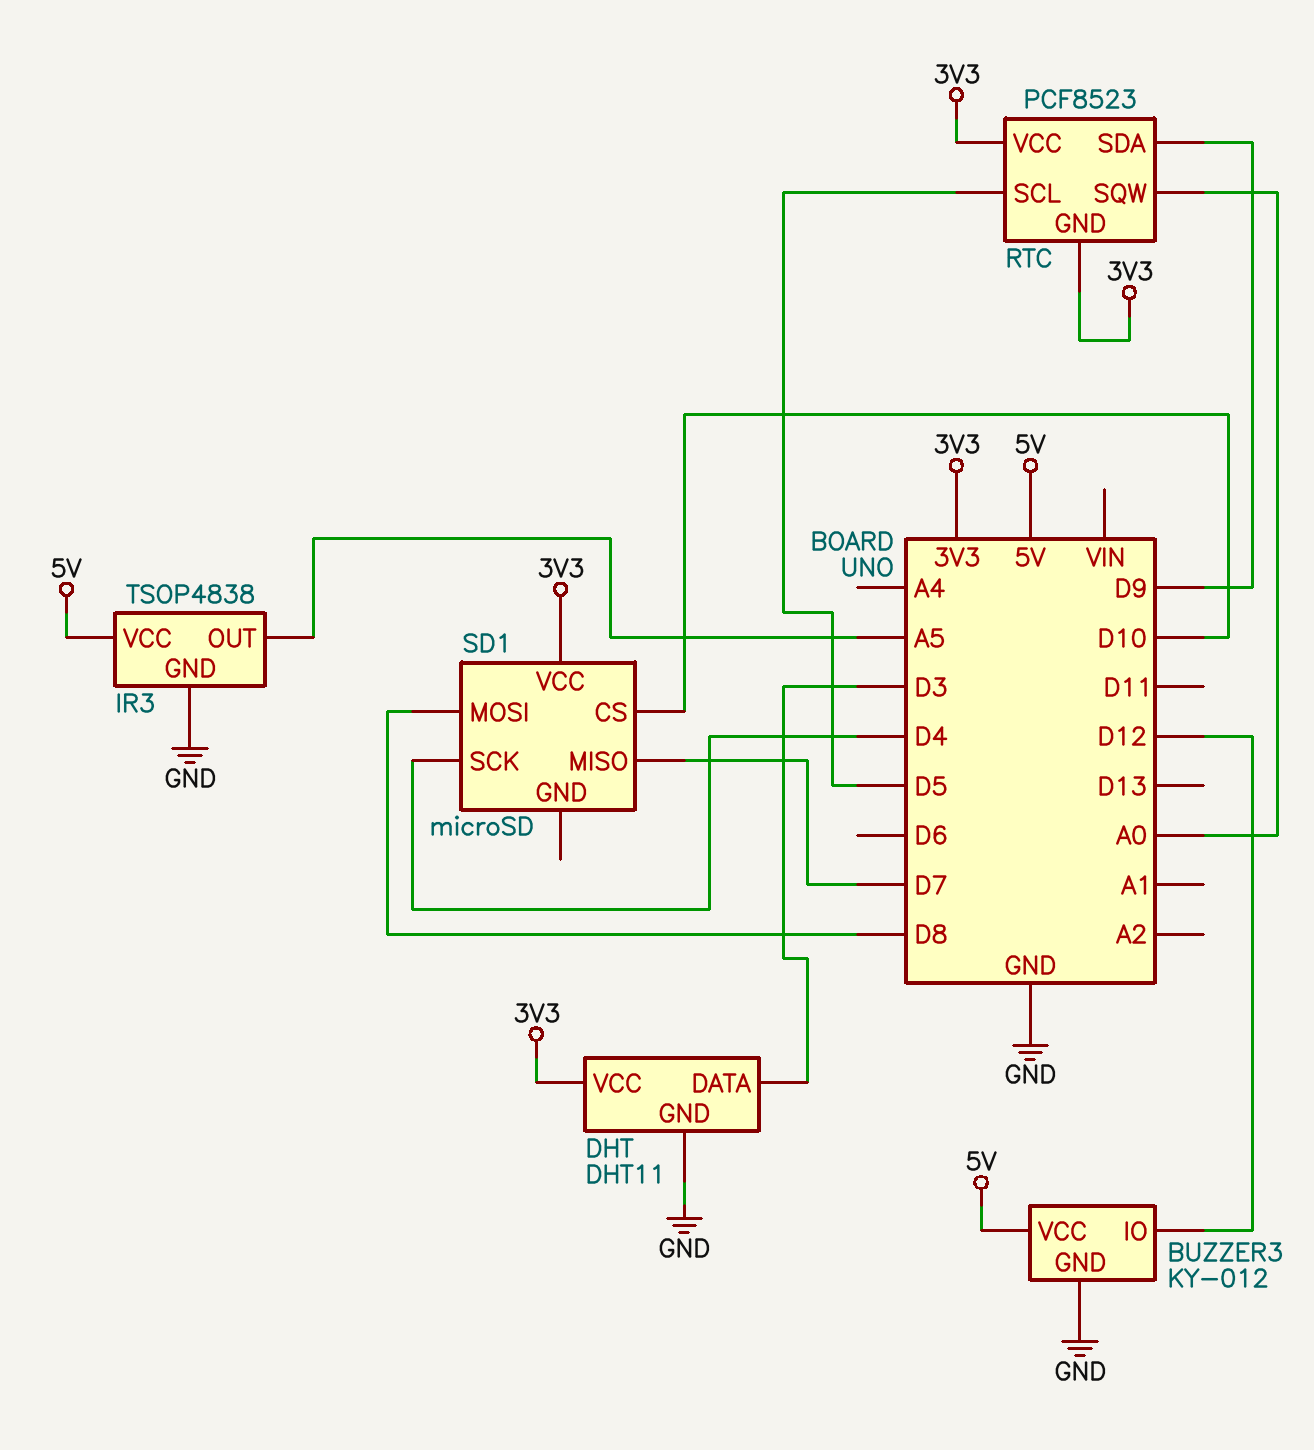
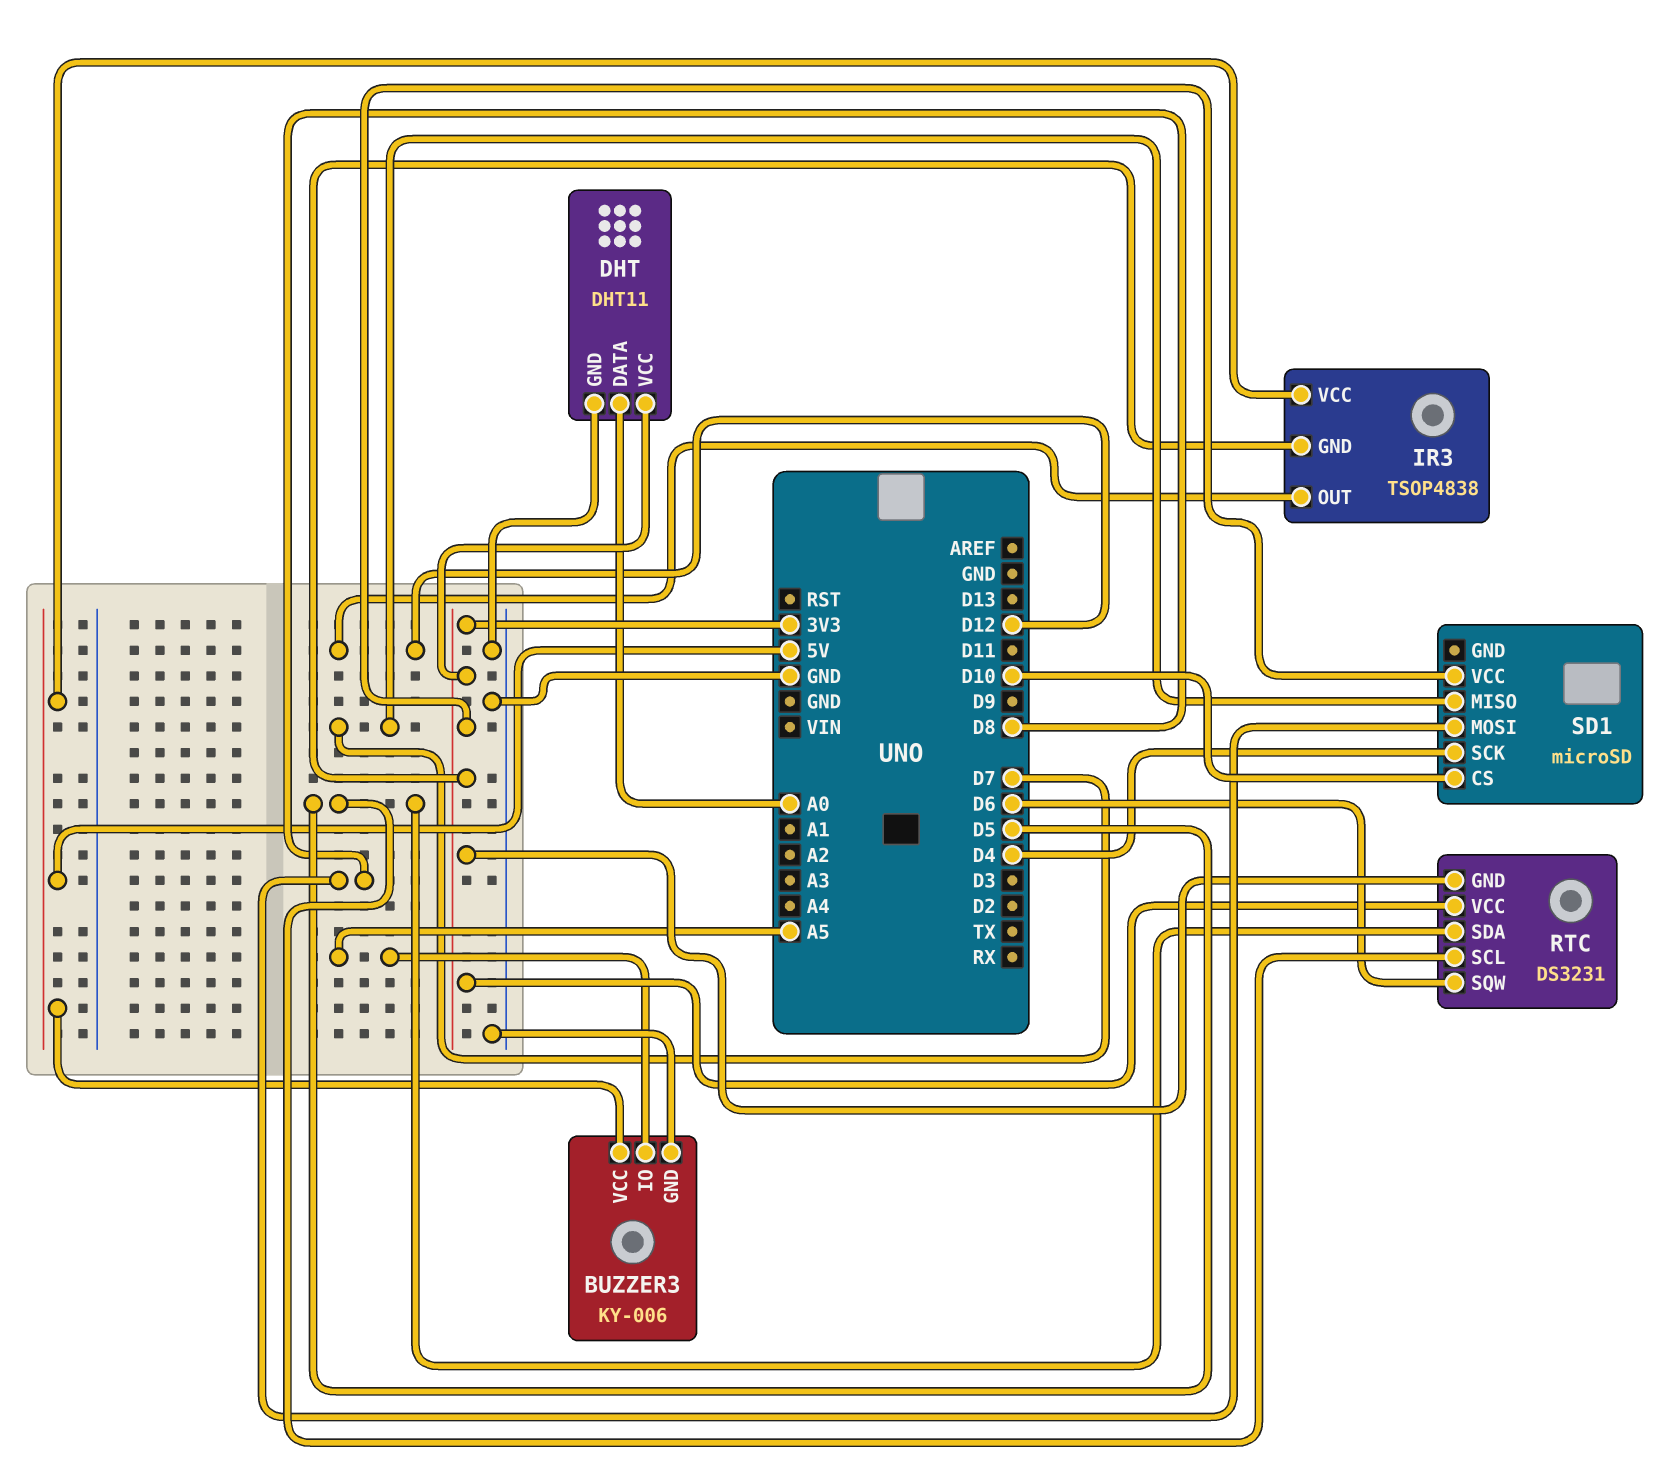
BUZZER3: KY-012 -> KY-006
BUZZER3 pin IO: D12 -> A5
DHT pin DATA: D3 -> A0
IR3 pin GND: GND -> 3V3
IR3 pin OUT: A5 -> D12
RTC: PCF8523 -> DS3231
RTC pin SDA: D9 -> D5
RTC pin SQW: A0 -> D6

